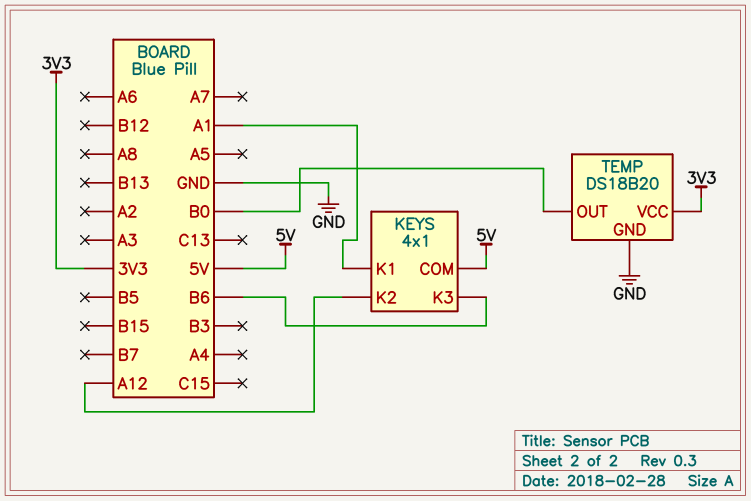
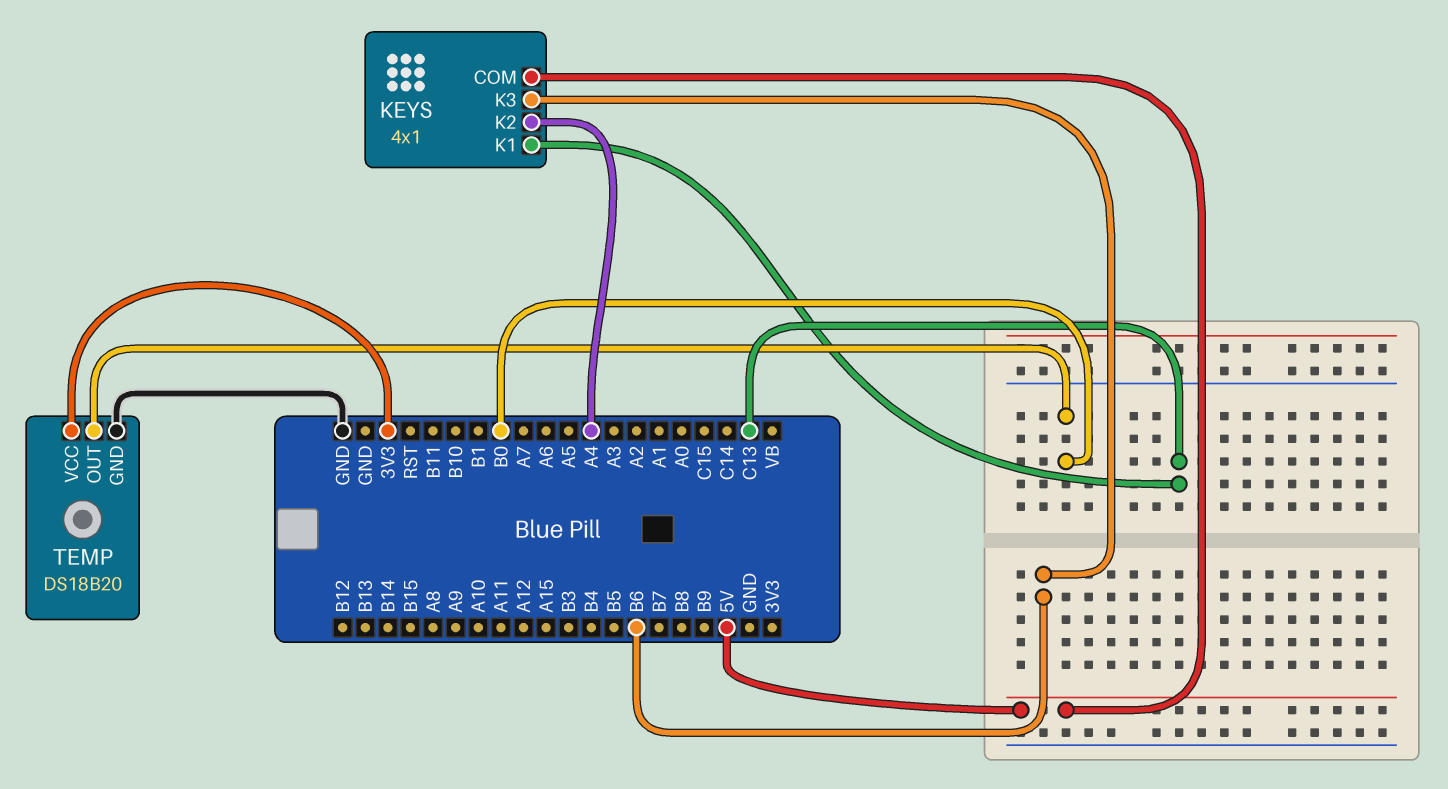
KEYS pin K1: A1 -> C13
KEYS pin K2: A12 -> A4

